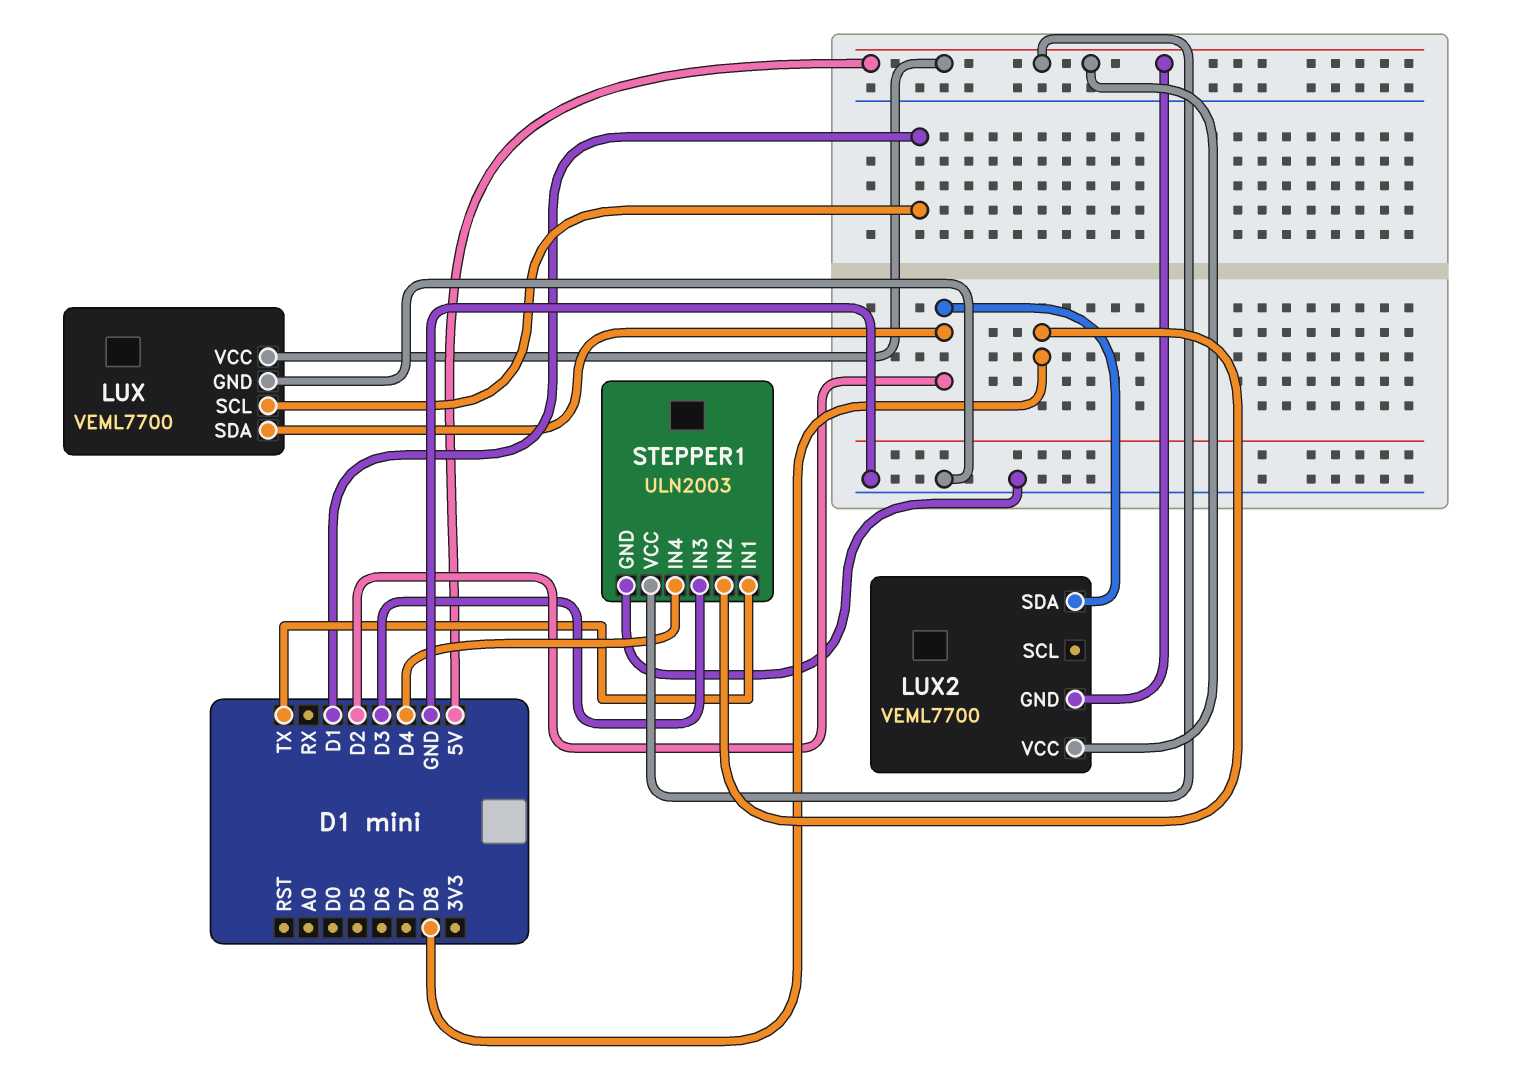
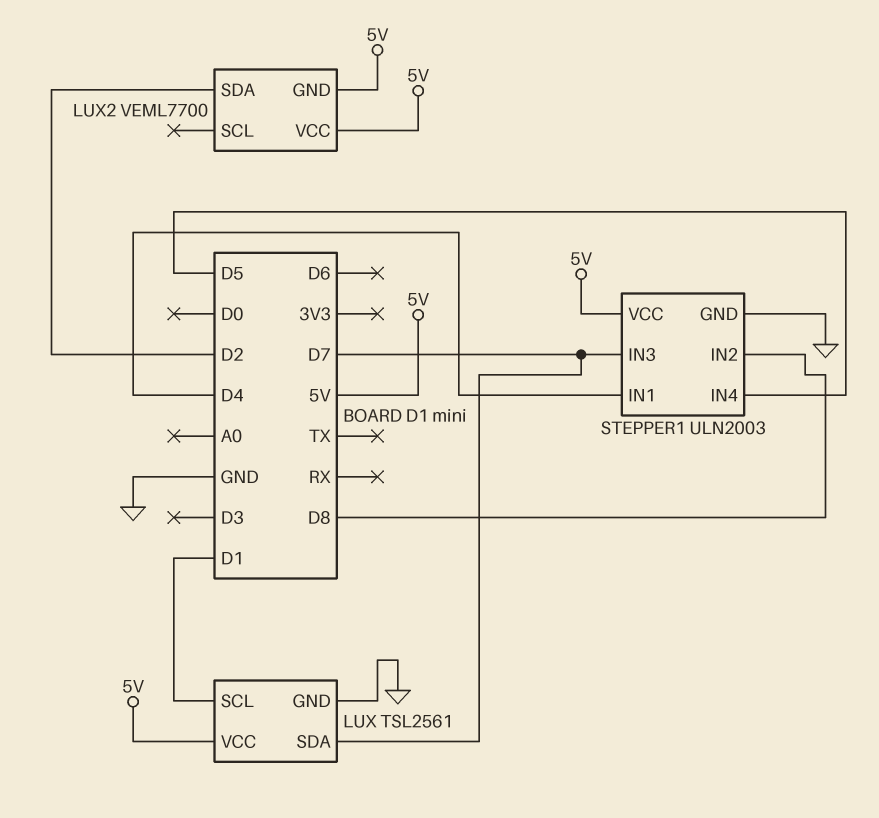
LUX: VEML7700 -> TSL2561
LUX pin SDA: D2 -> D7
STEPPER1 pin IN1: TX -> D4
STEPPER1 pin IN3: D3 -> D7
STEPPER1 pin IN4: D4 -> D5

